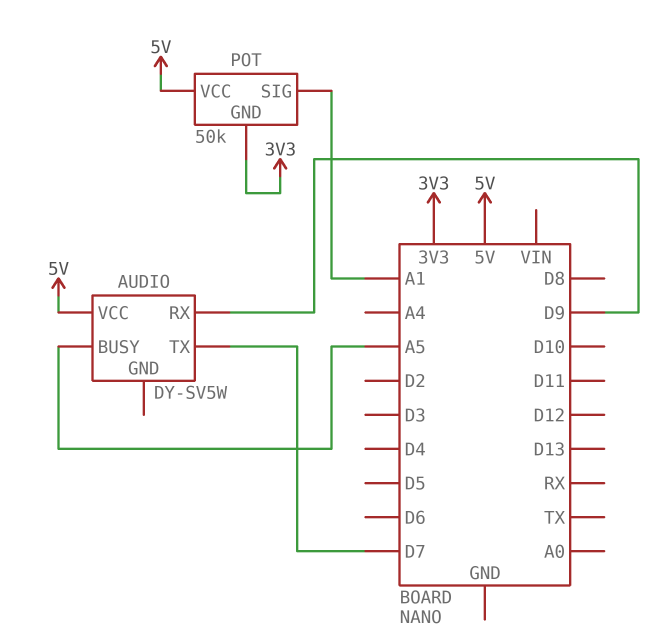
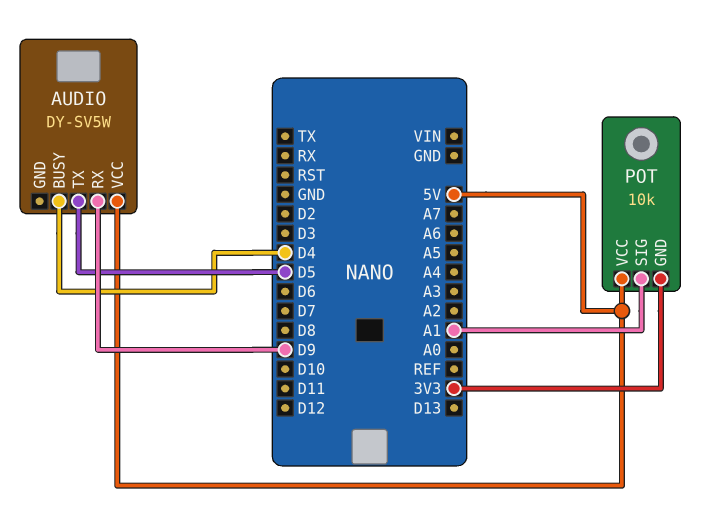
AUDIO pin BUSY: A5 -> D4
AUDIO pin TX: D7 -> D5
POT: 50k -> 10k

